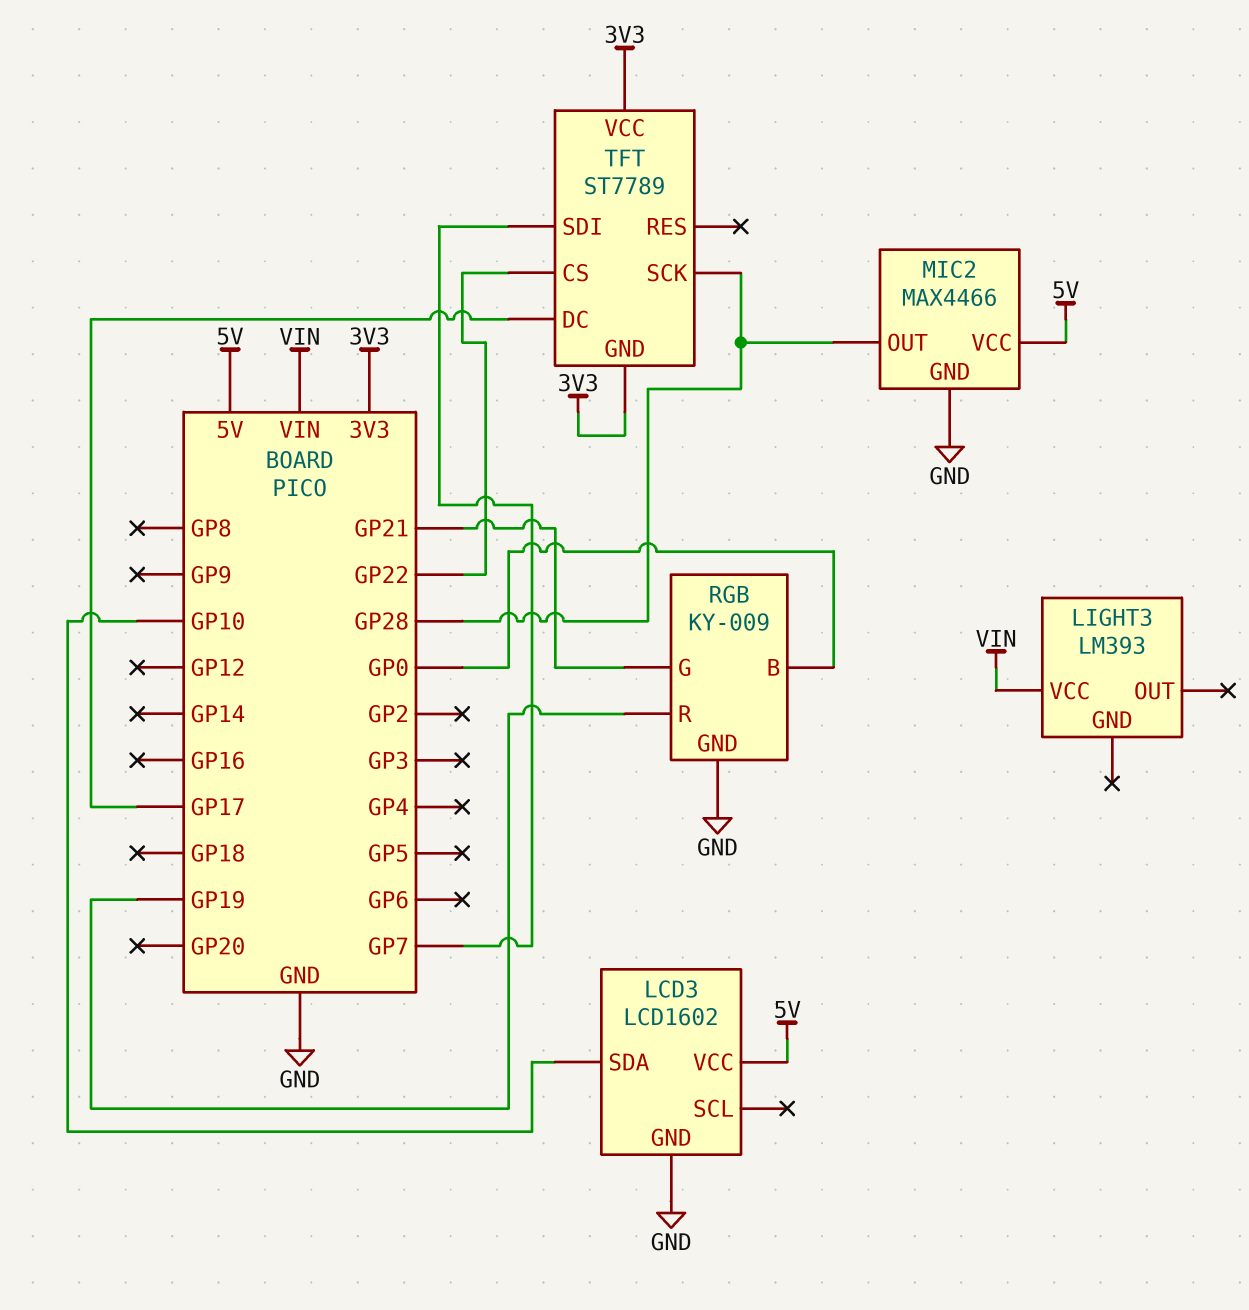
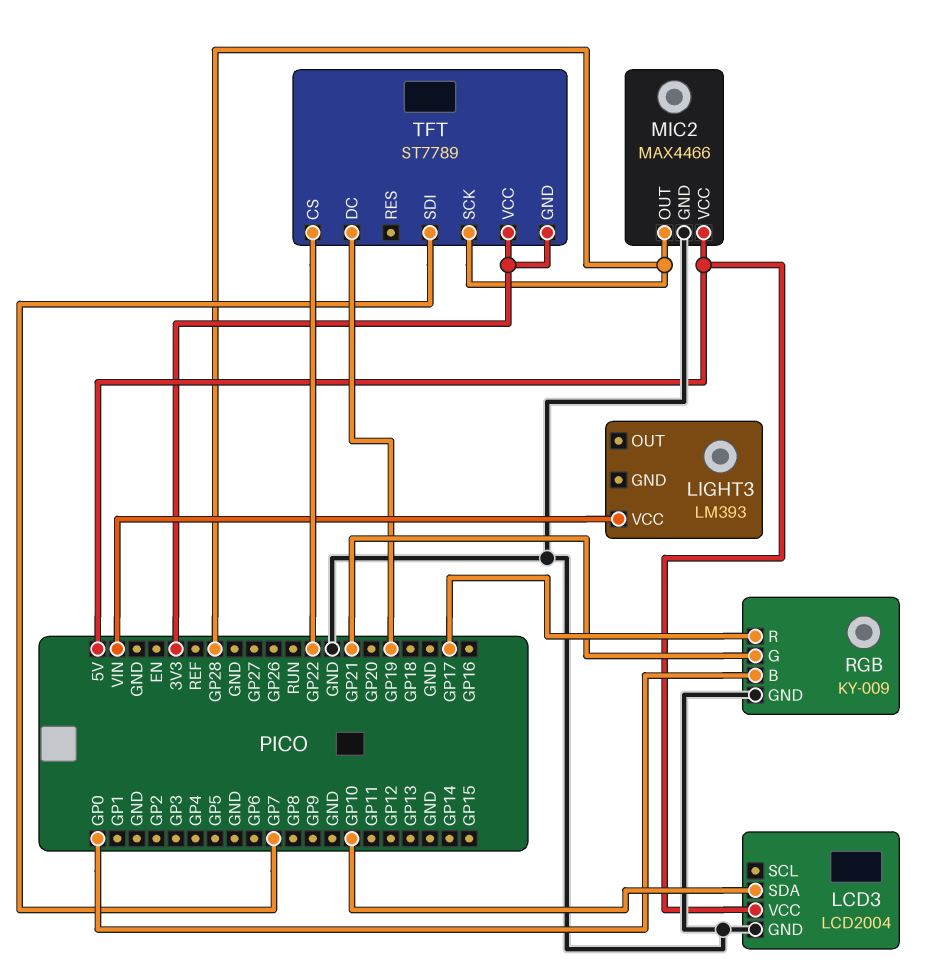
LCD3: LCD1602 -> LCD2004
RGB pin R: GP19 -> GP17
TFT pin DC: GP17 -> GP19

